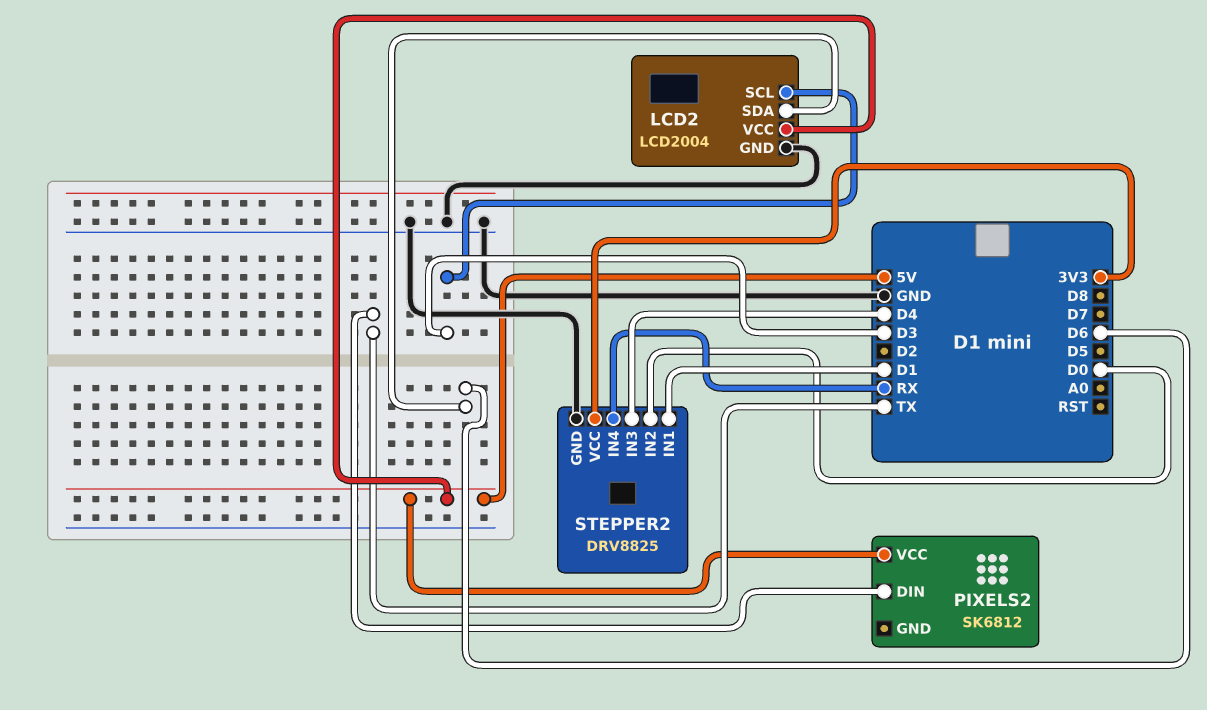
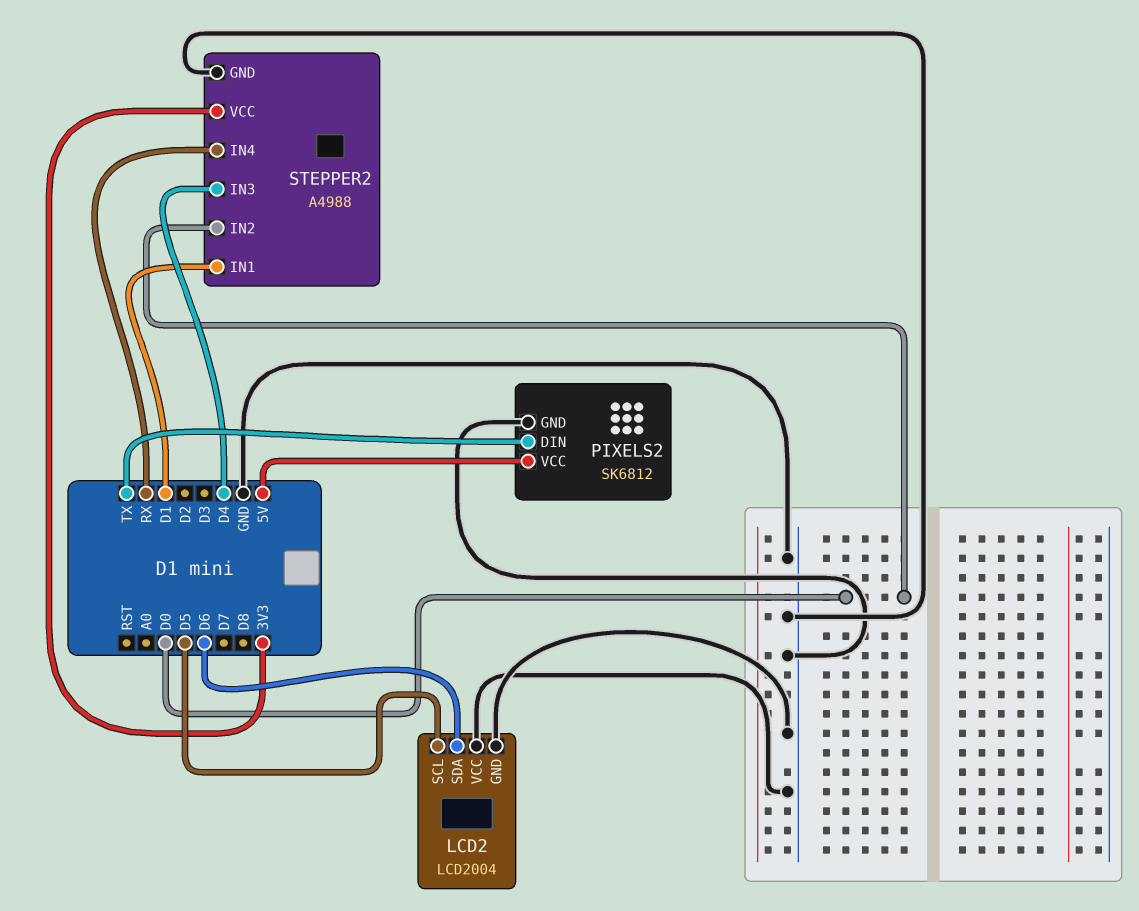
LCD2 pin SCL: D3 -> D5
LCD2 pin VCC: 5V -> GND
PIXELS2 pin GND: none -> GND
STEPPER2: DRV8825 -> A4988

